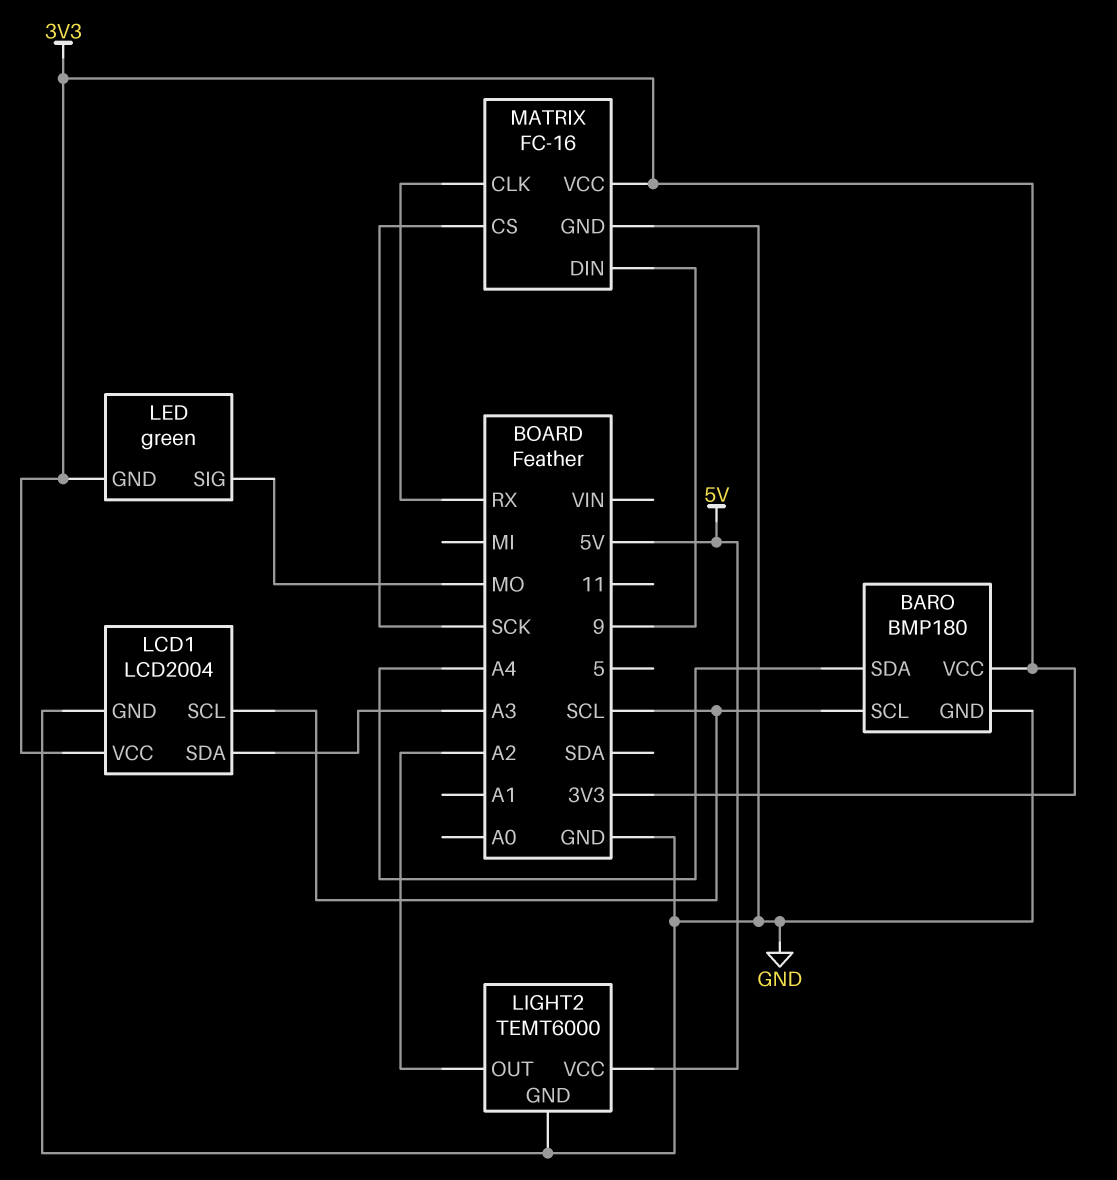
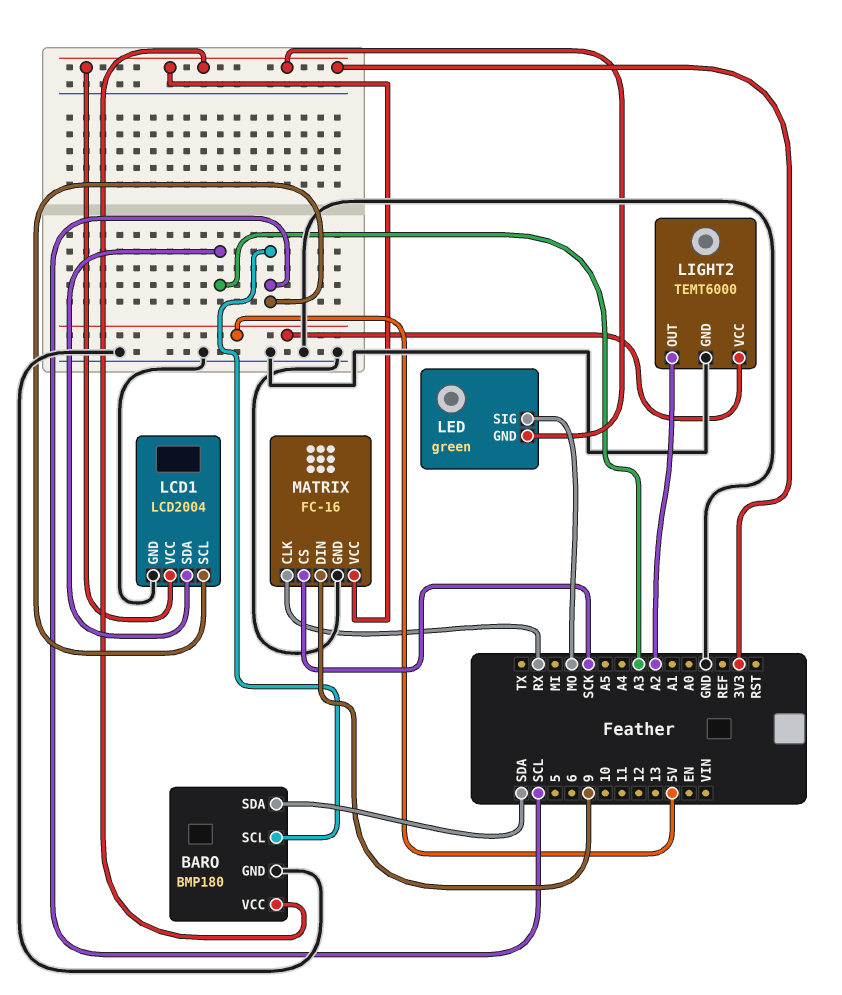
BARO pin SDA: A4 -> SDA

